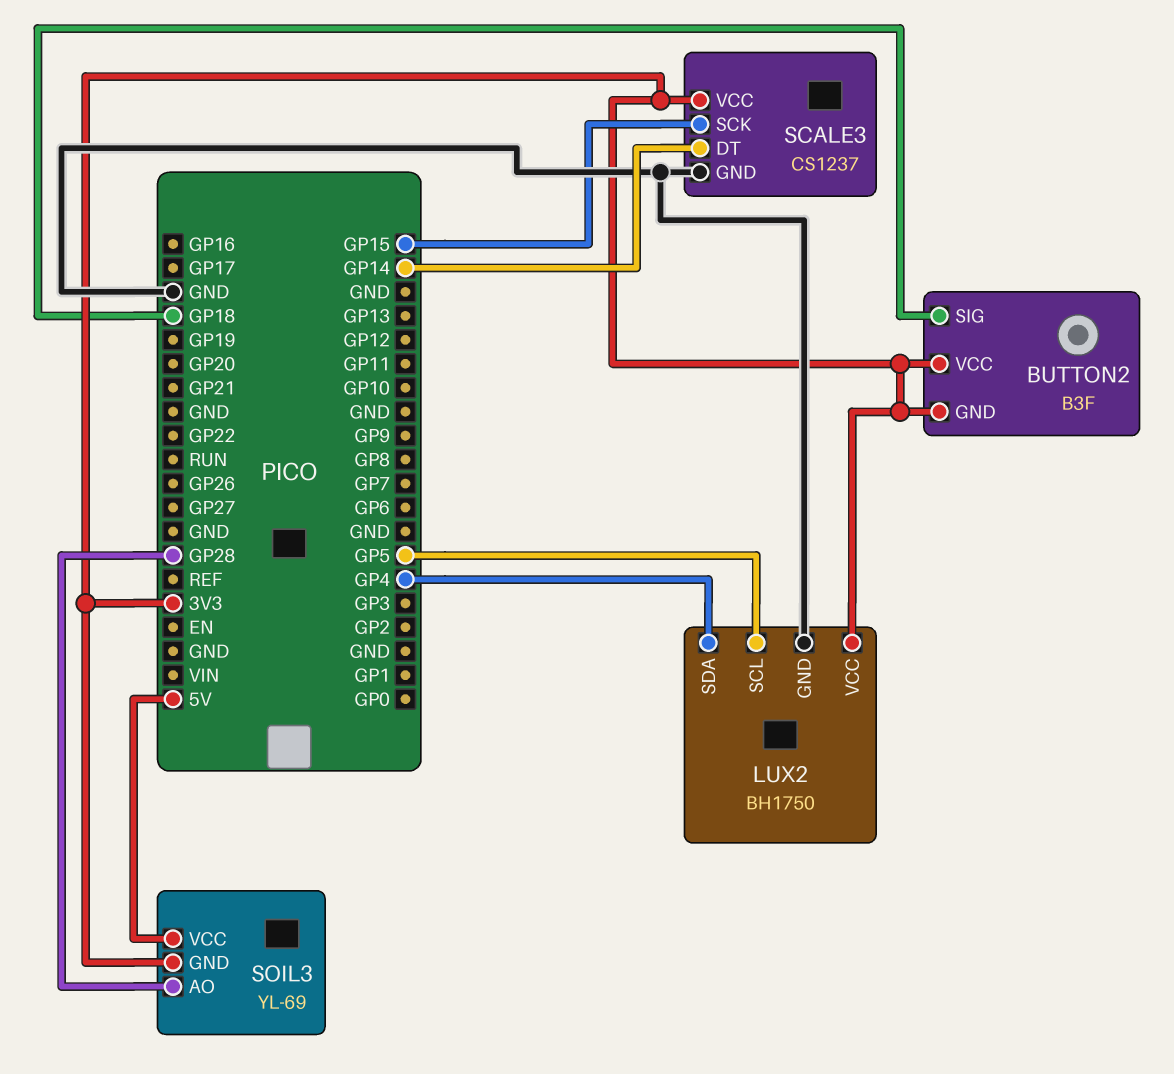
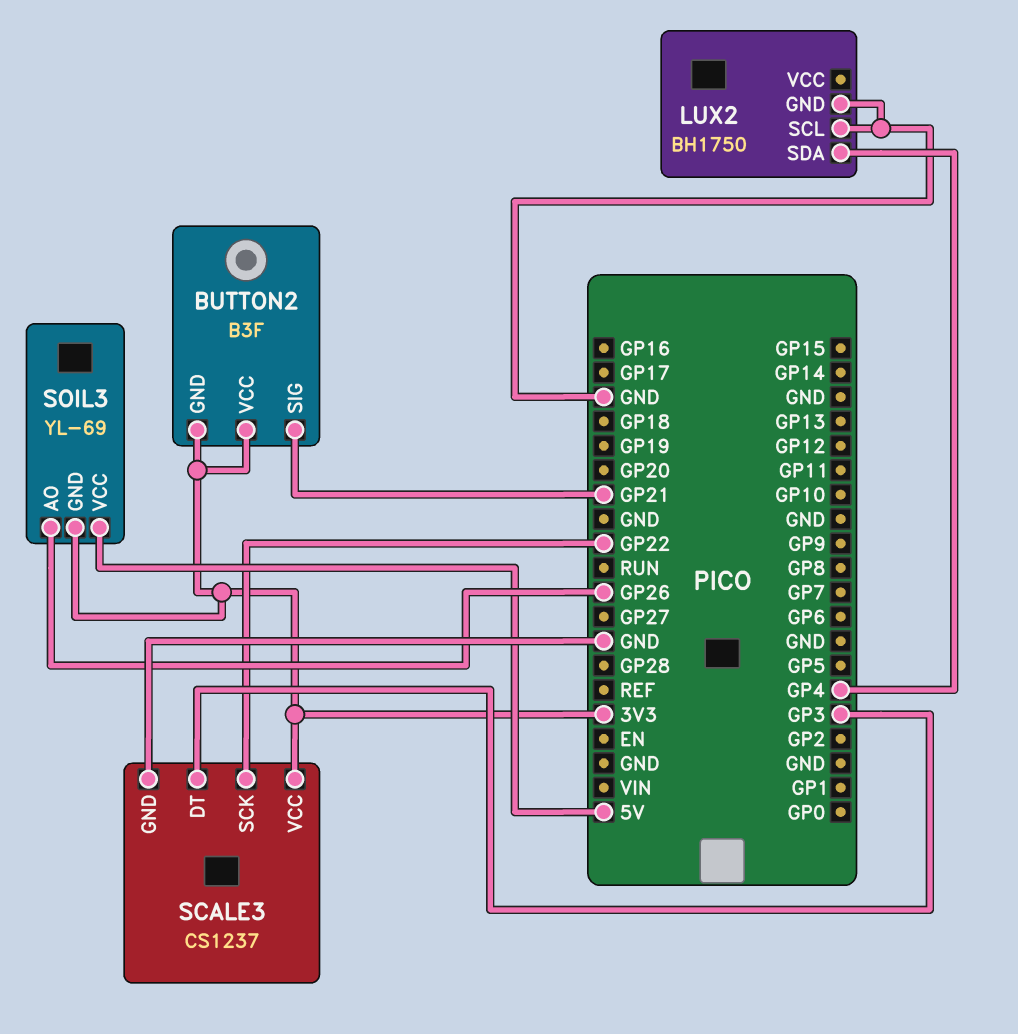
BUTTON2 pin SIG: GP18 -> GP21
LUX2 pin SCL: GP5 -> GND
LUX2 pin VCC: 3V3 -> none
SCALE3 pin DT: GP14 -> GP3
SCALE3 pin SCK: GP15 -> GP22
SOIL3 pin AO: GP28 -> GP26

